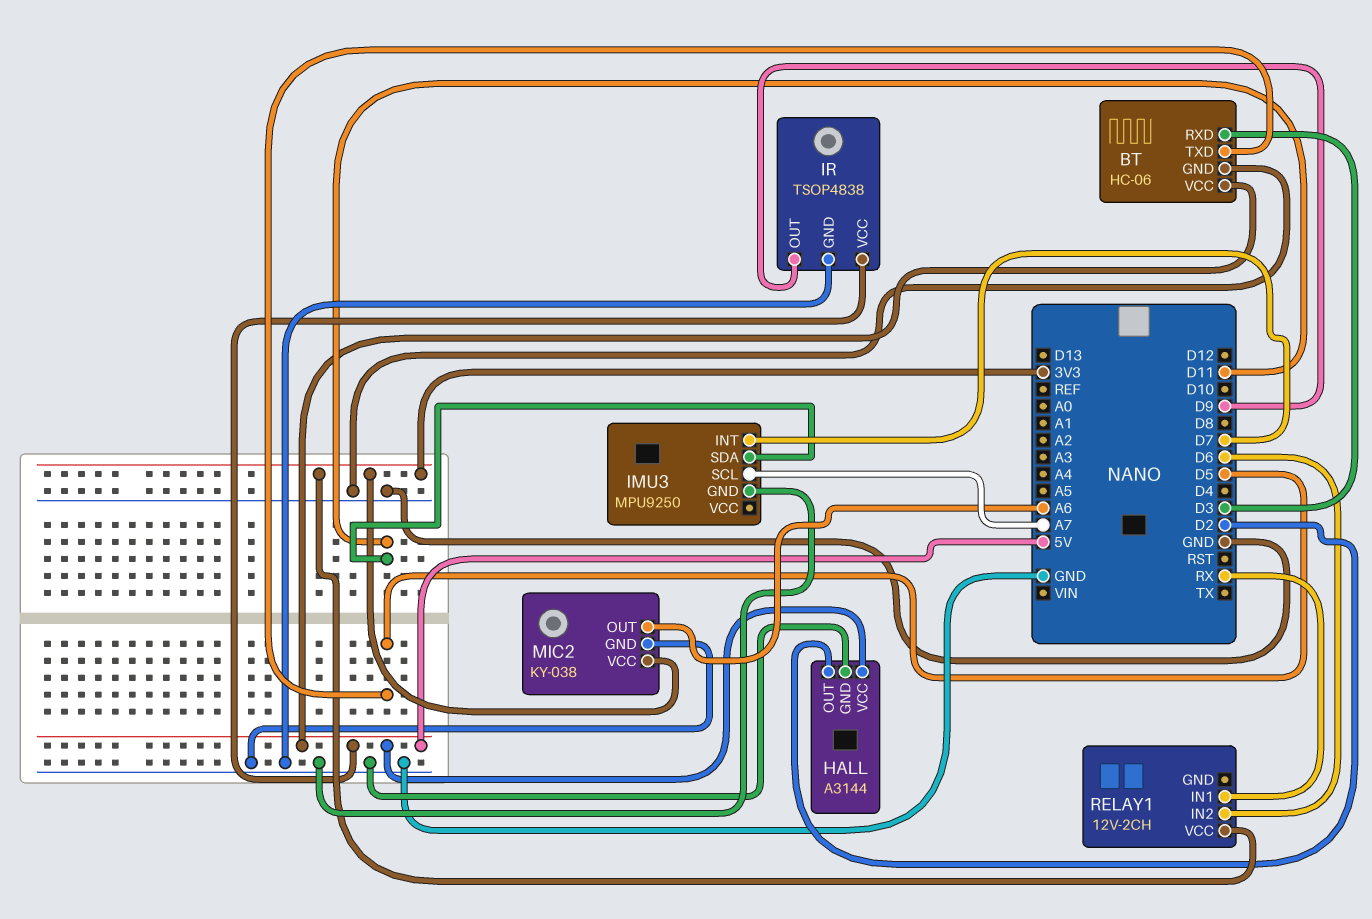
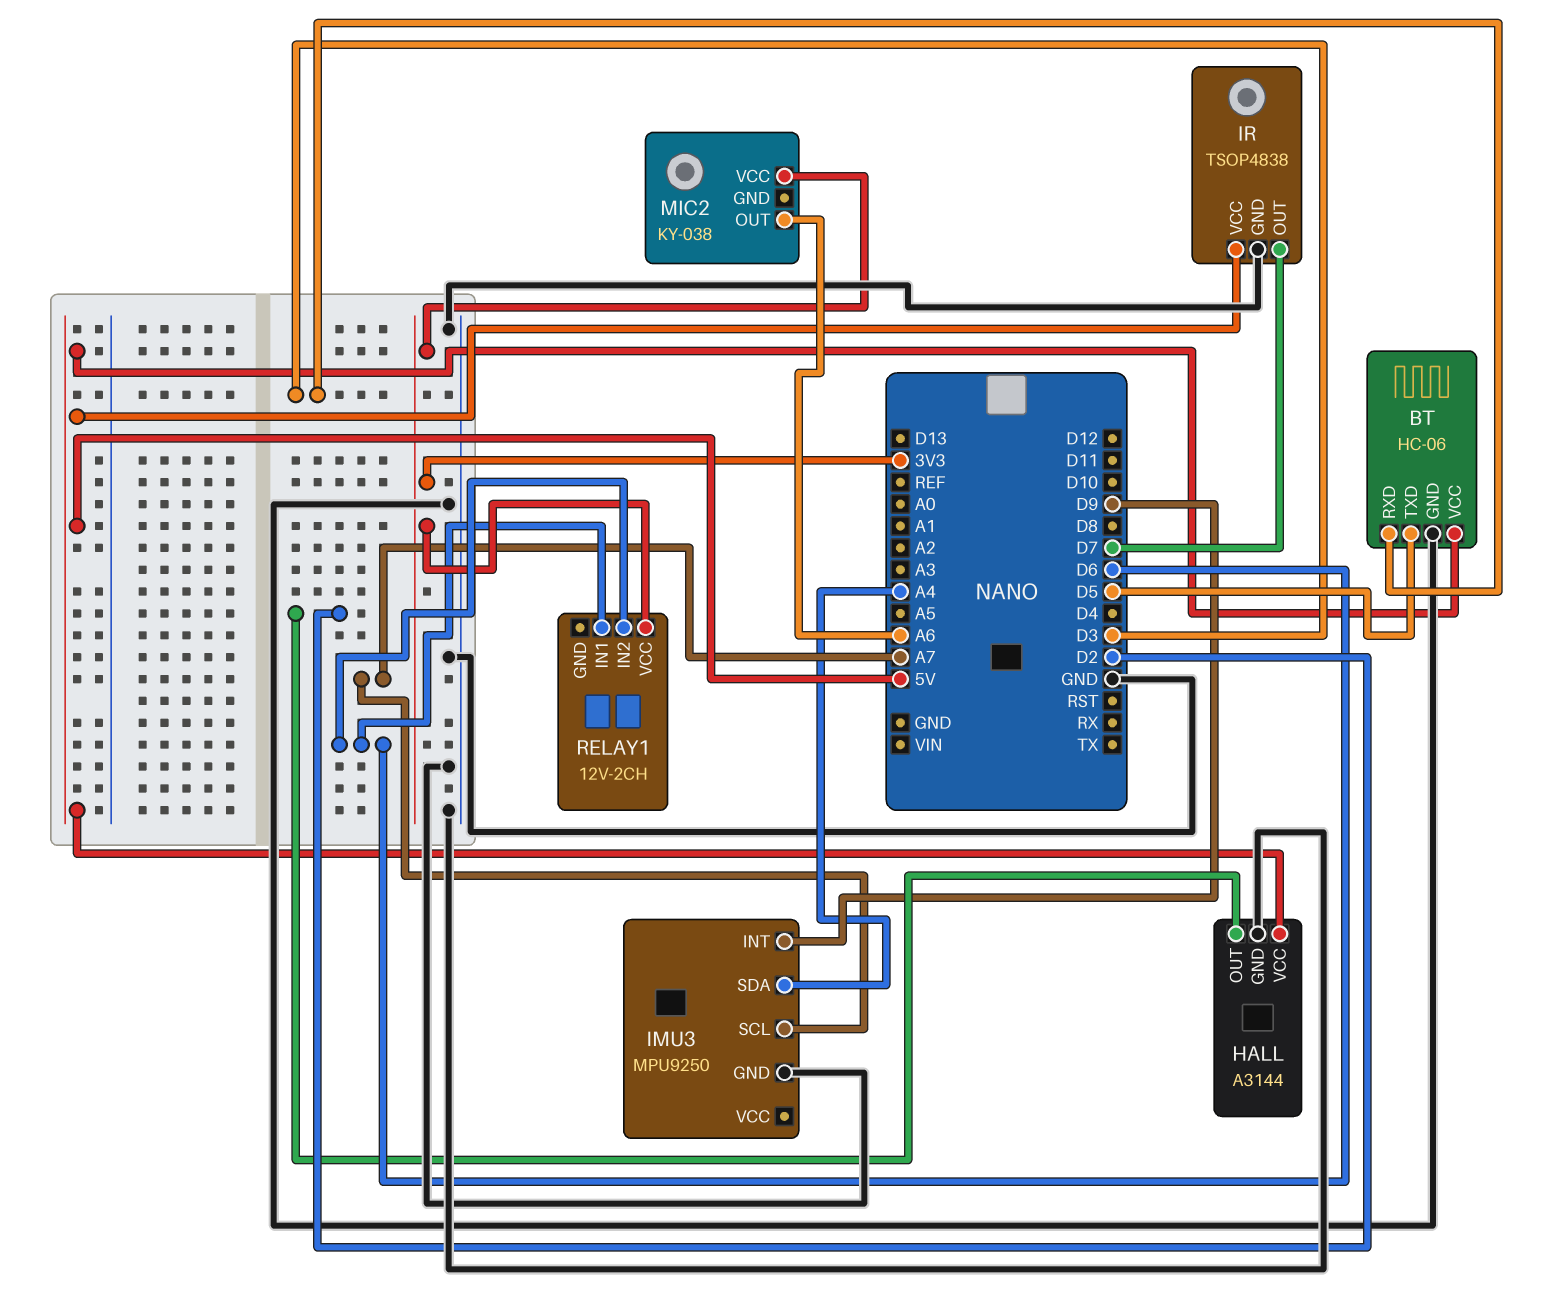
IMU3 pin INT: D7 -> D9
IMU3 pin SDA: D11 -> A4
IR pin OUT: D9 -> D7
MIC2 pin GND: GND -> none
RELAY1 pin IN1: RX -> D6

